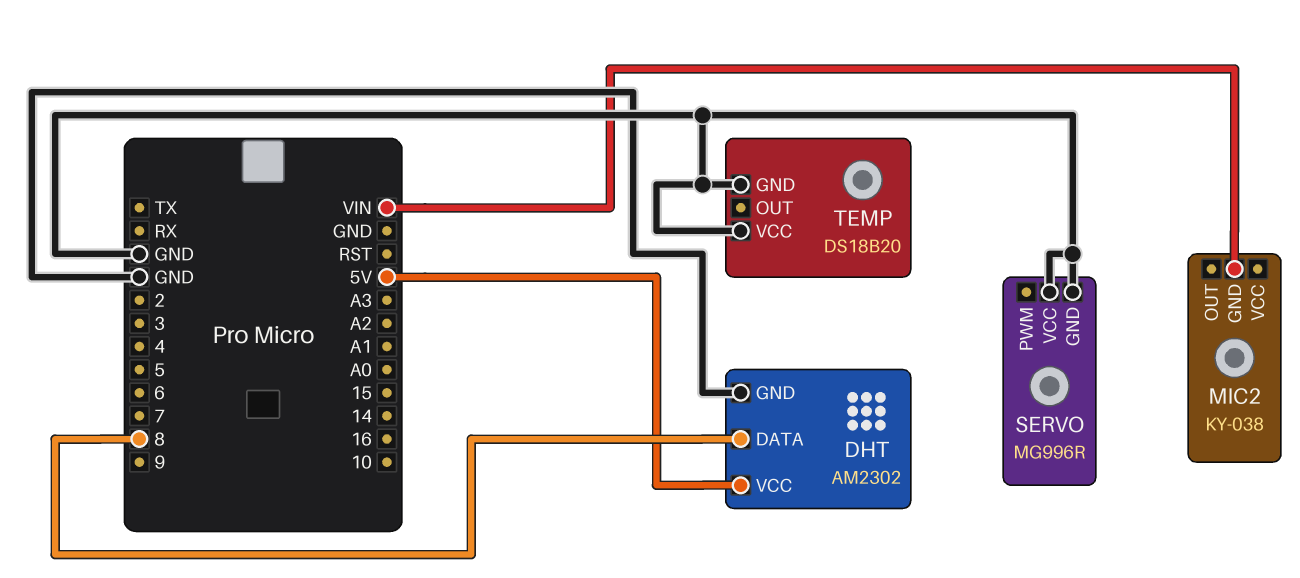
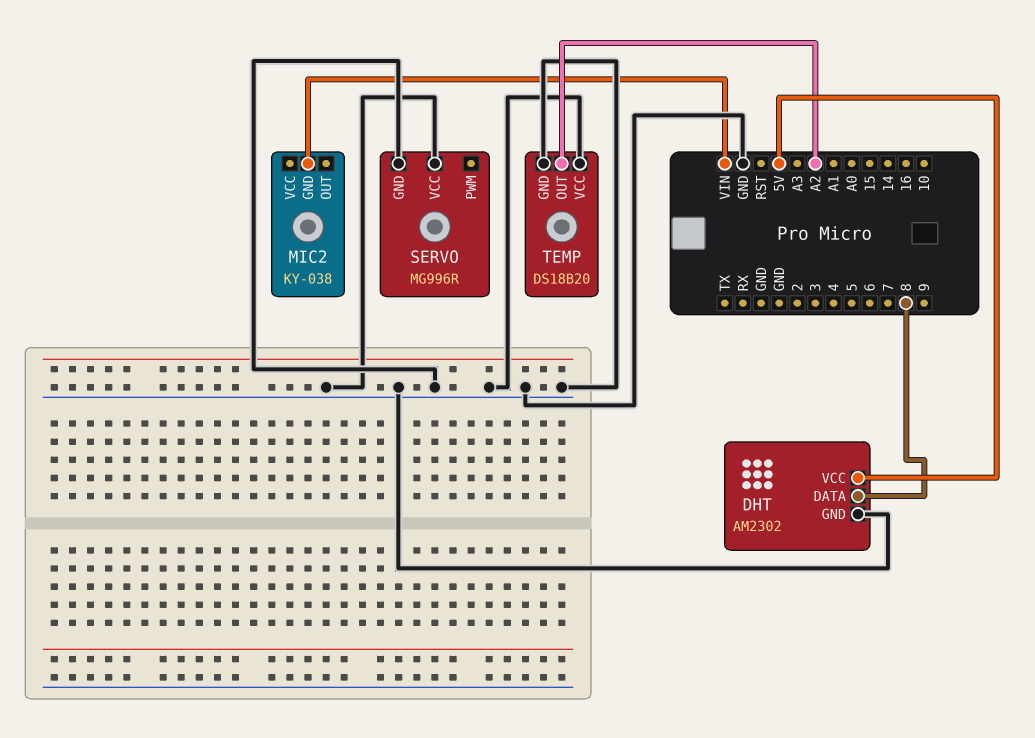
TEMP pin OUT: none -> A2

